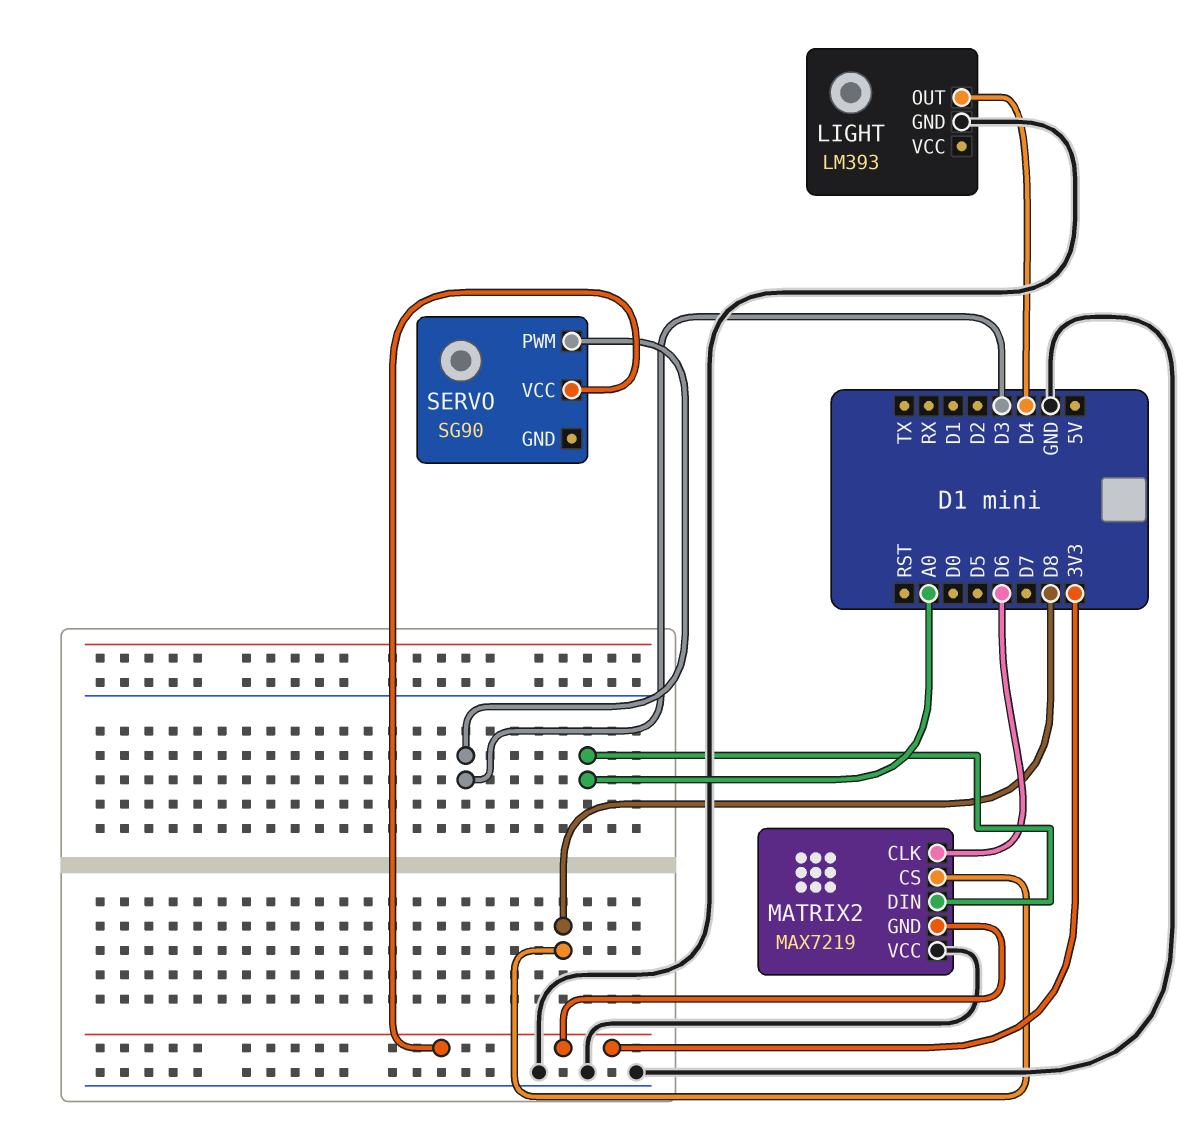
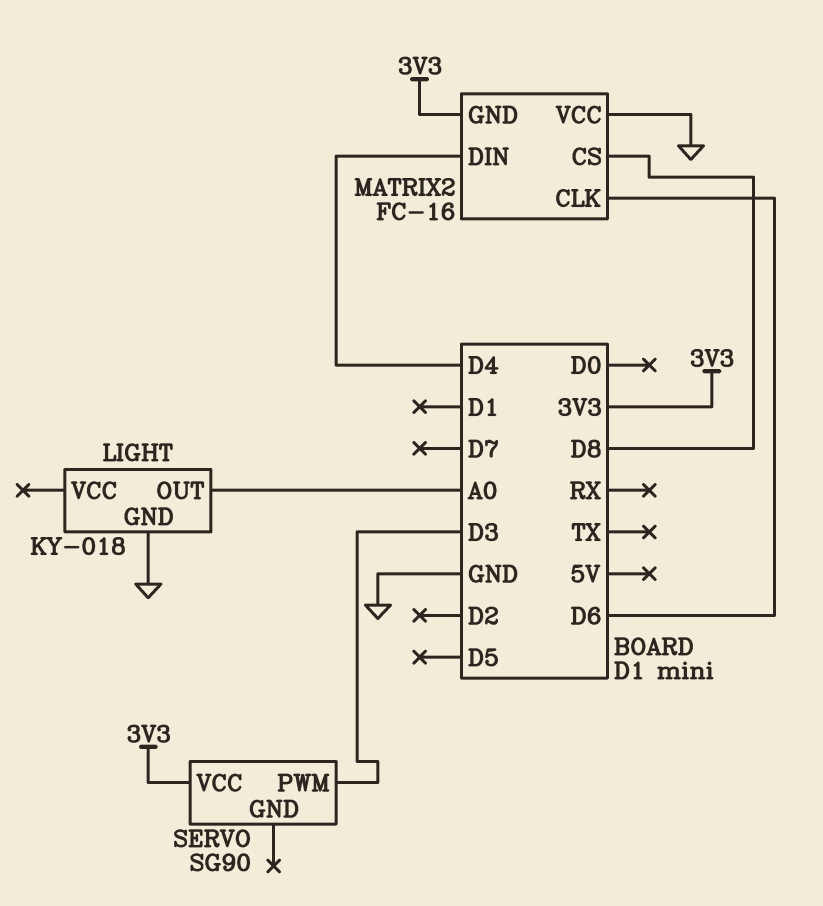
LIGHT: LM393 -> KY-018
LIGHT pin OUT: D4 -> A0
MATRIX2: MAX7219 -> FC-16
MATRIX2 pin DIN: A0 -> D4

